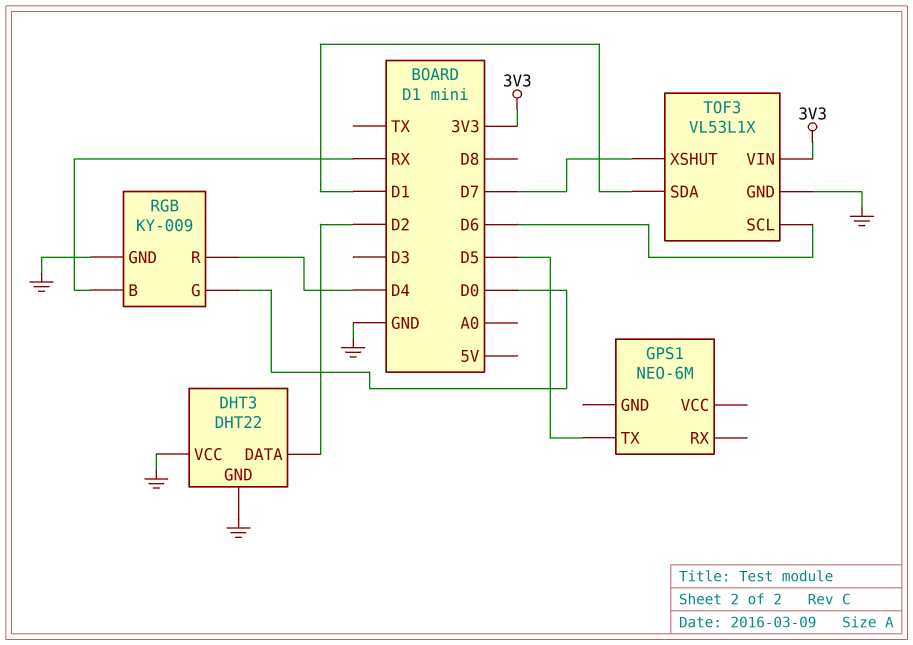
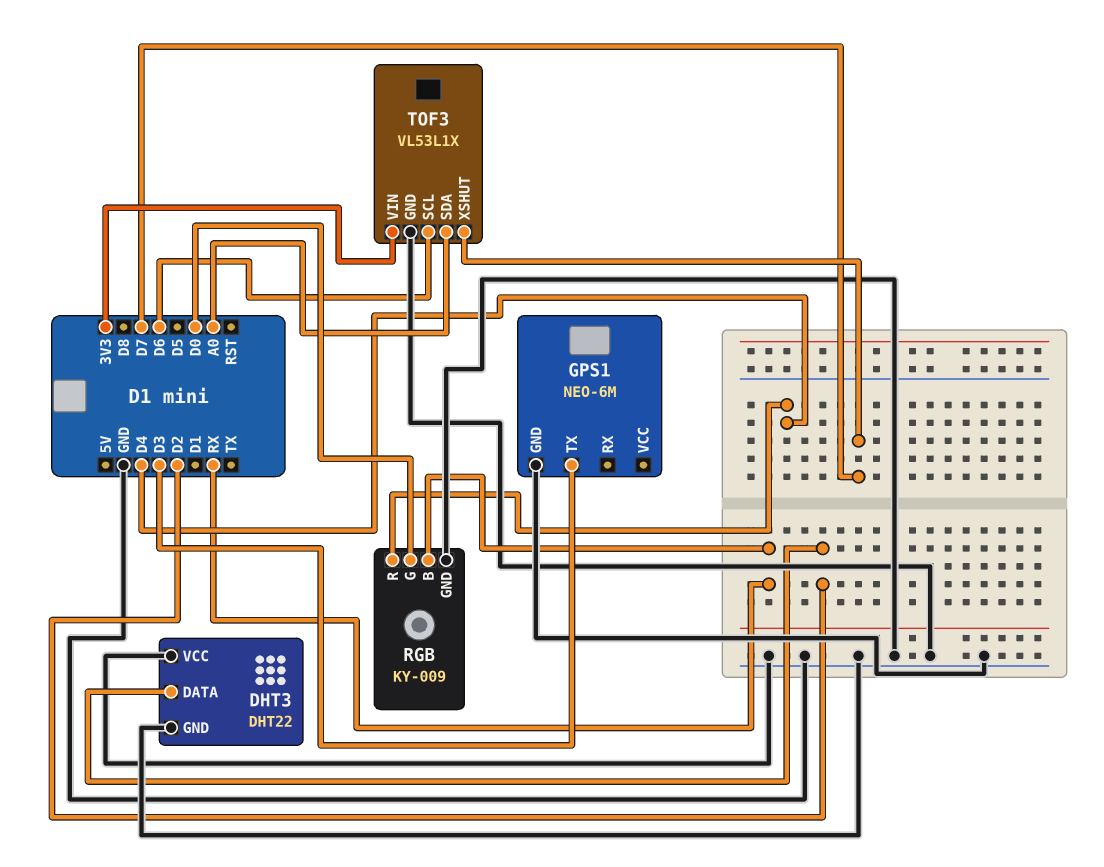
GPS1 pin GND: none -> GND
GPS1 pin TX: D5 -> D3
TOF3 pin SDA: D1 -> A0

